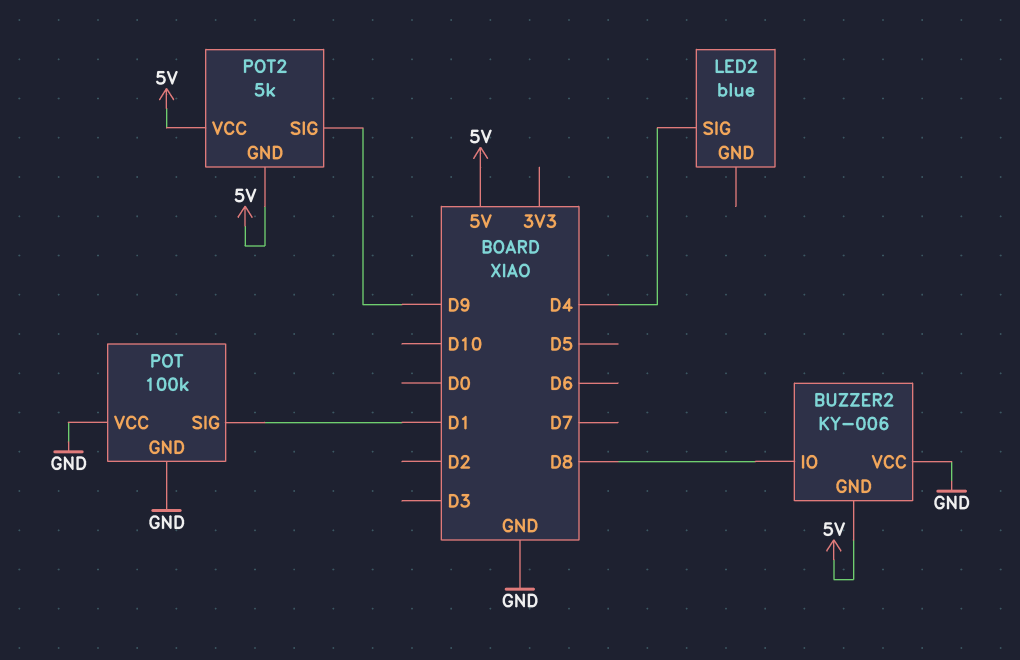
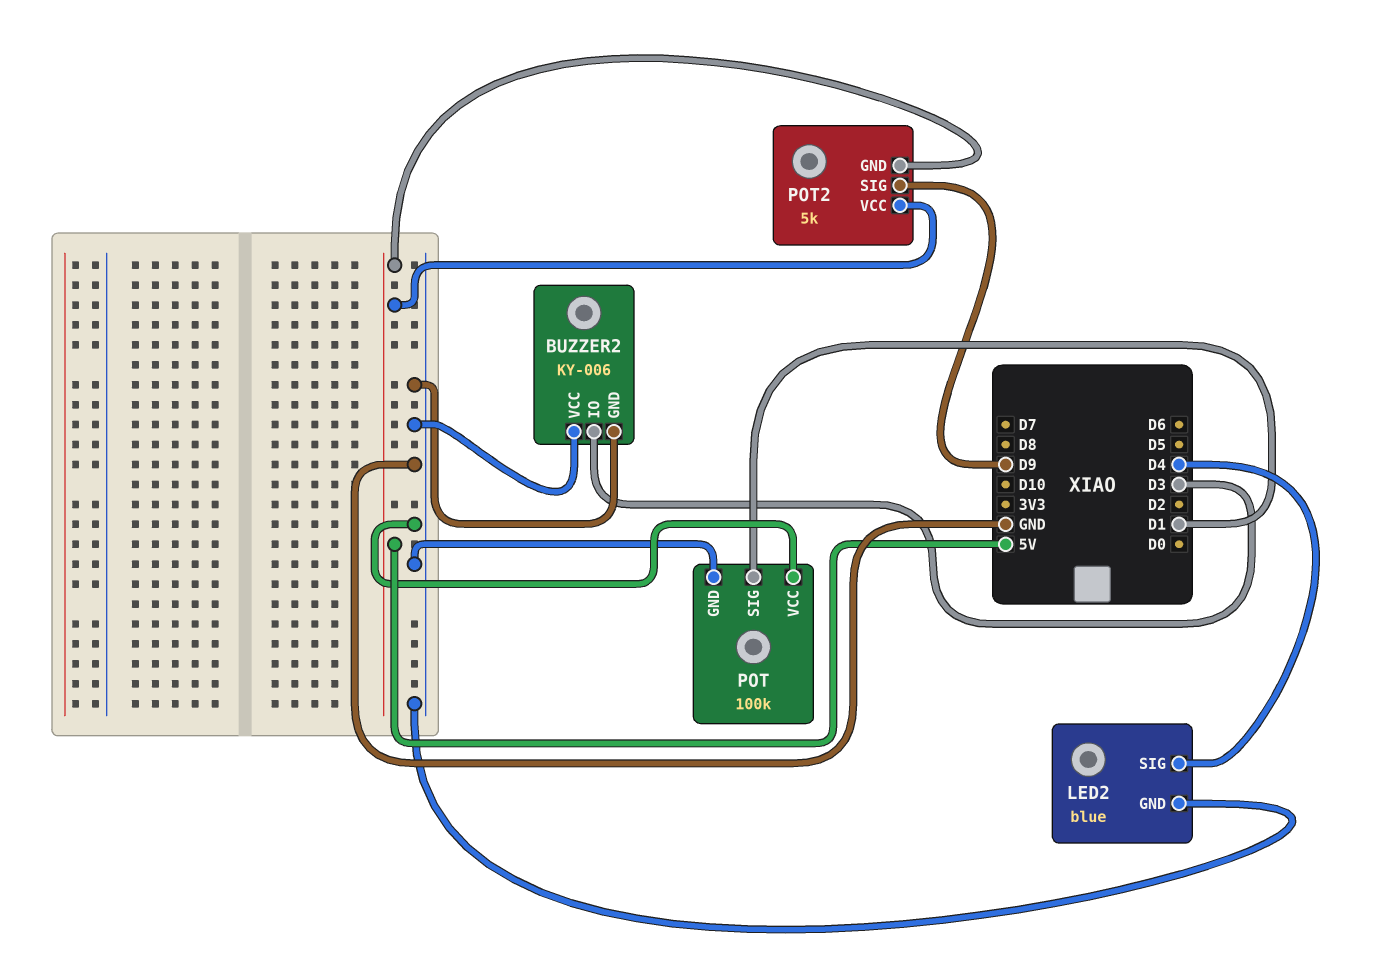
BUZZER2 pin GND: 5V -> GND
BUZZER2 pin IO: D8 -> D3
LED2 pin GND: none -> GND

